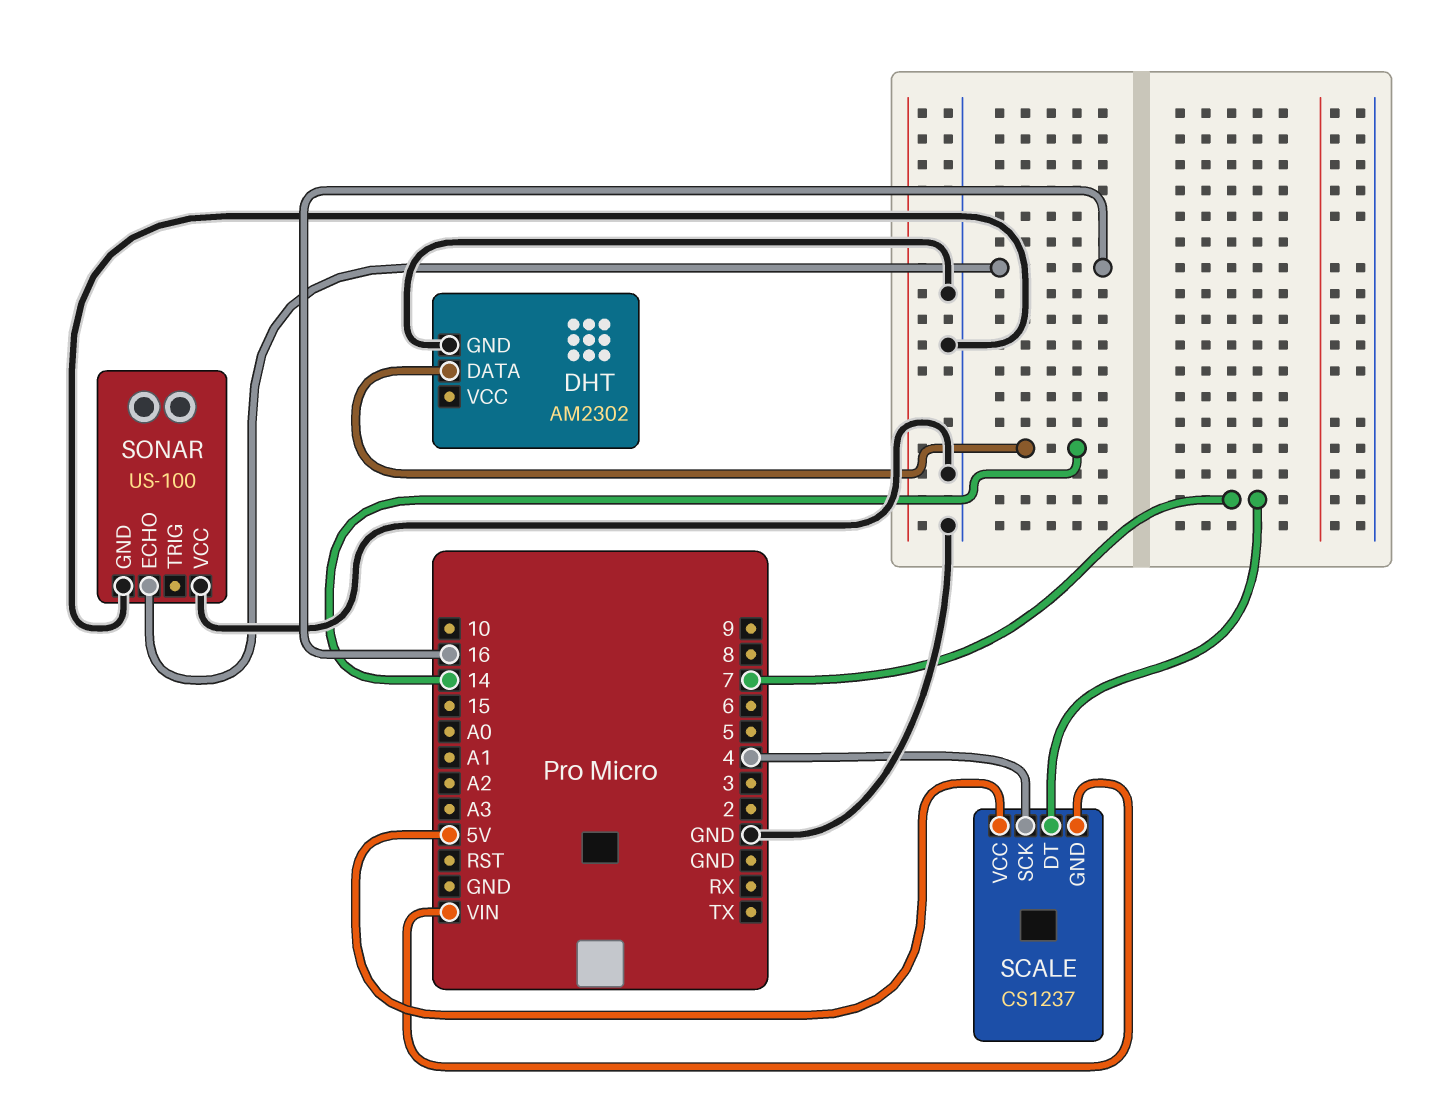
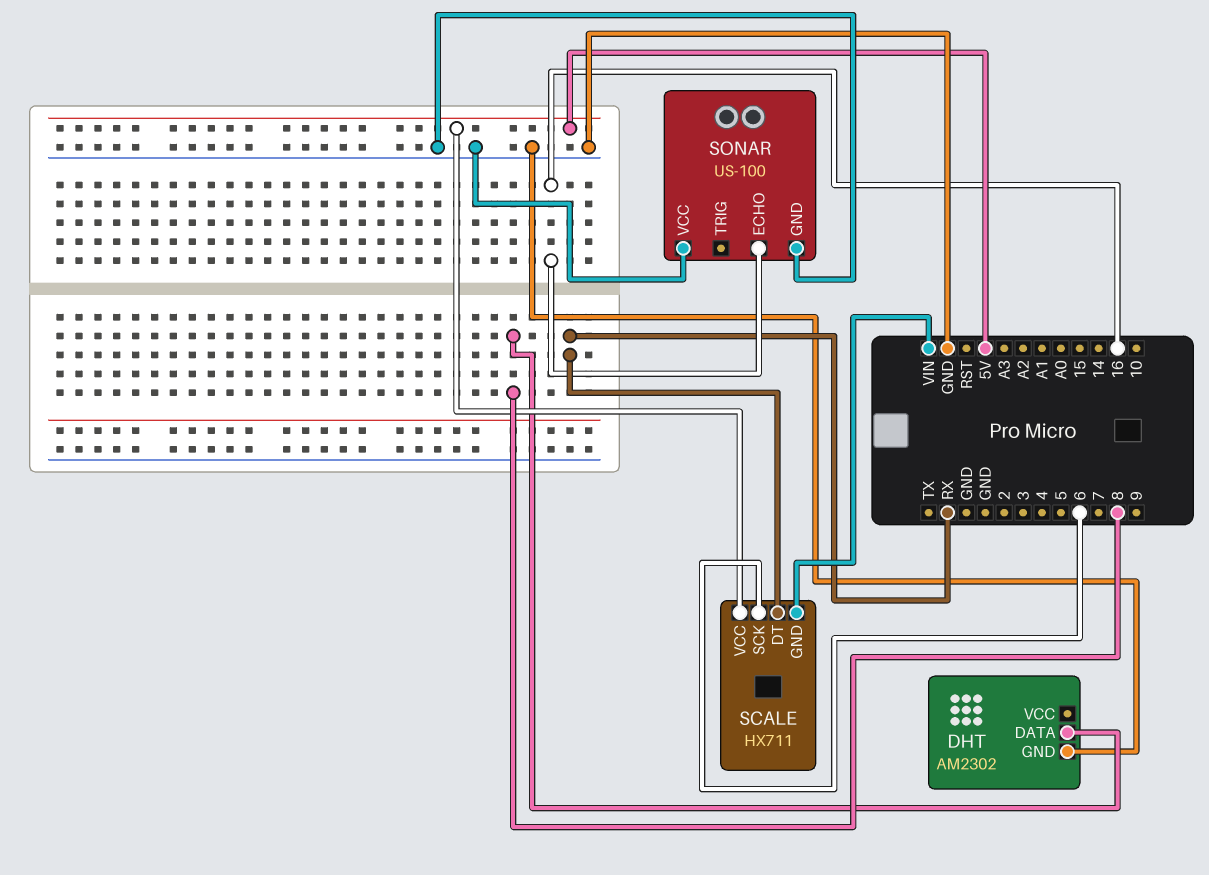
DHT pin DATA: 14 -> 8
SCALE: CS1237 -> HX711
SCALE pin DT: 7 -> RX
SCALE pin SCK: 4 -> 6

